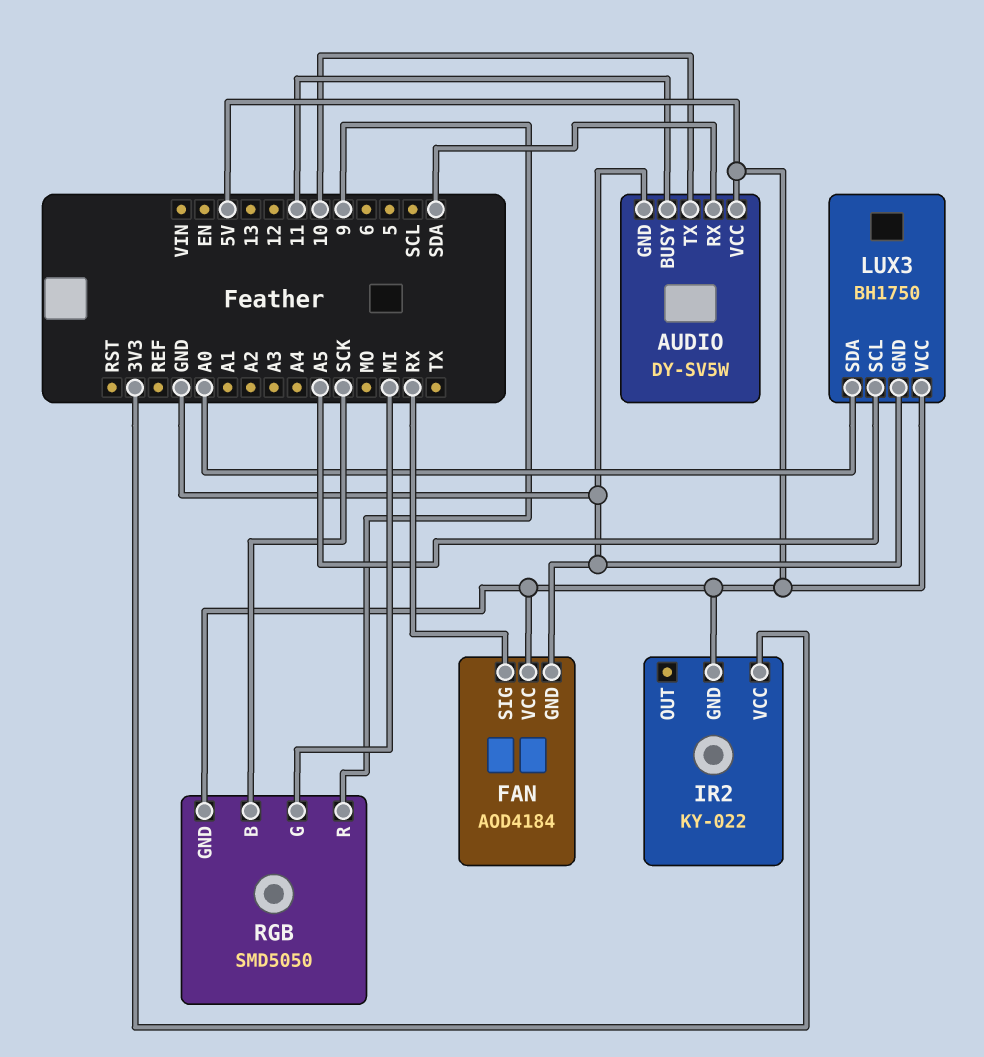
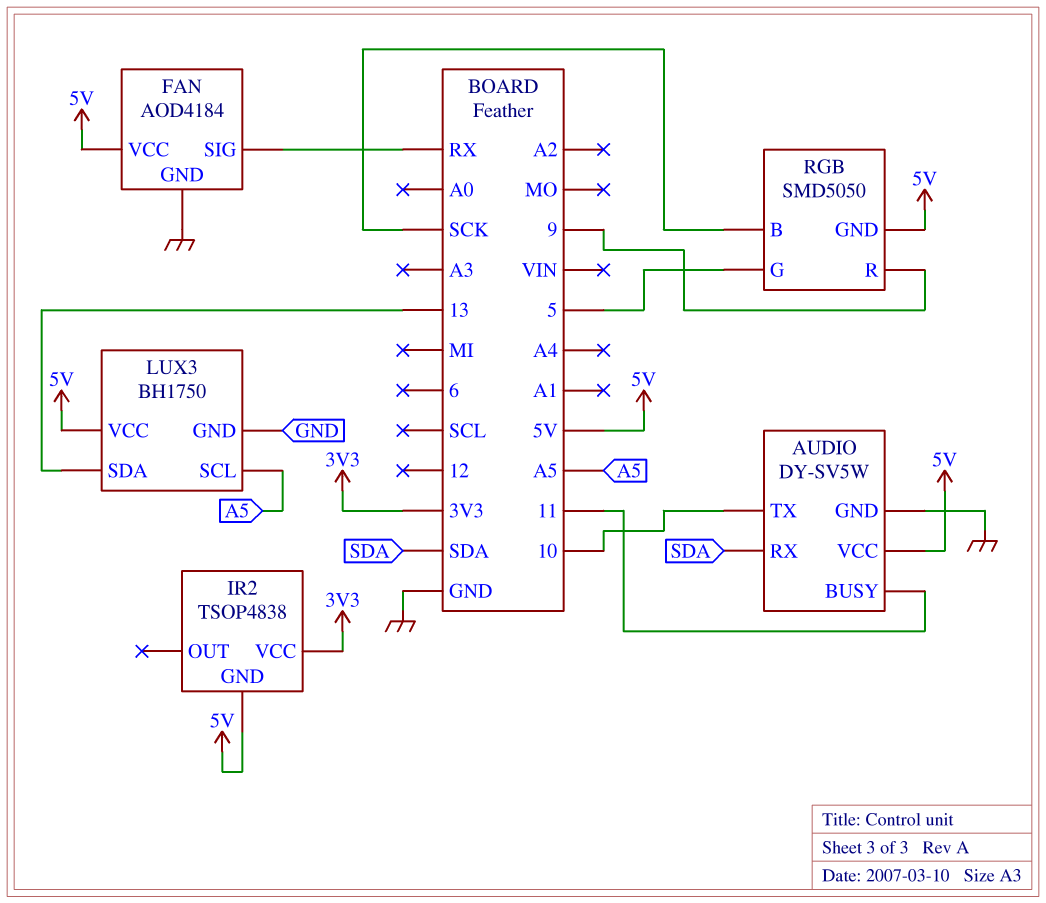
IR2: KY-022 -> TSOP4838
LUX3 pin SDA: A0 -> 13
RGB pin G: MI -> 5

